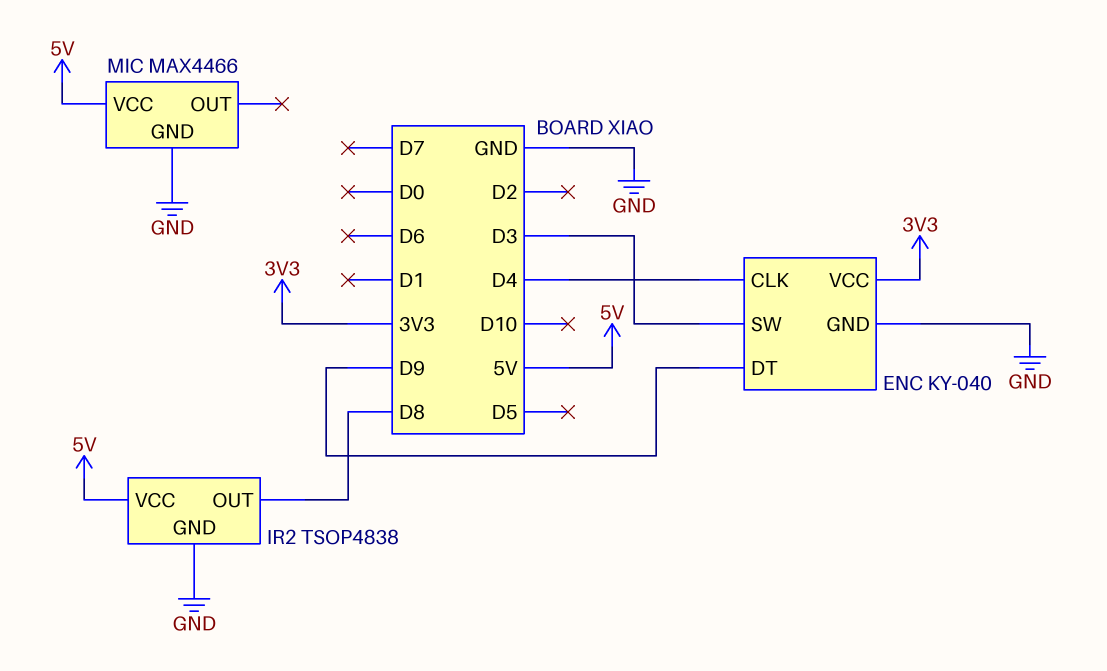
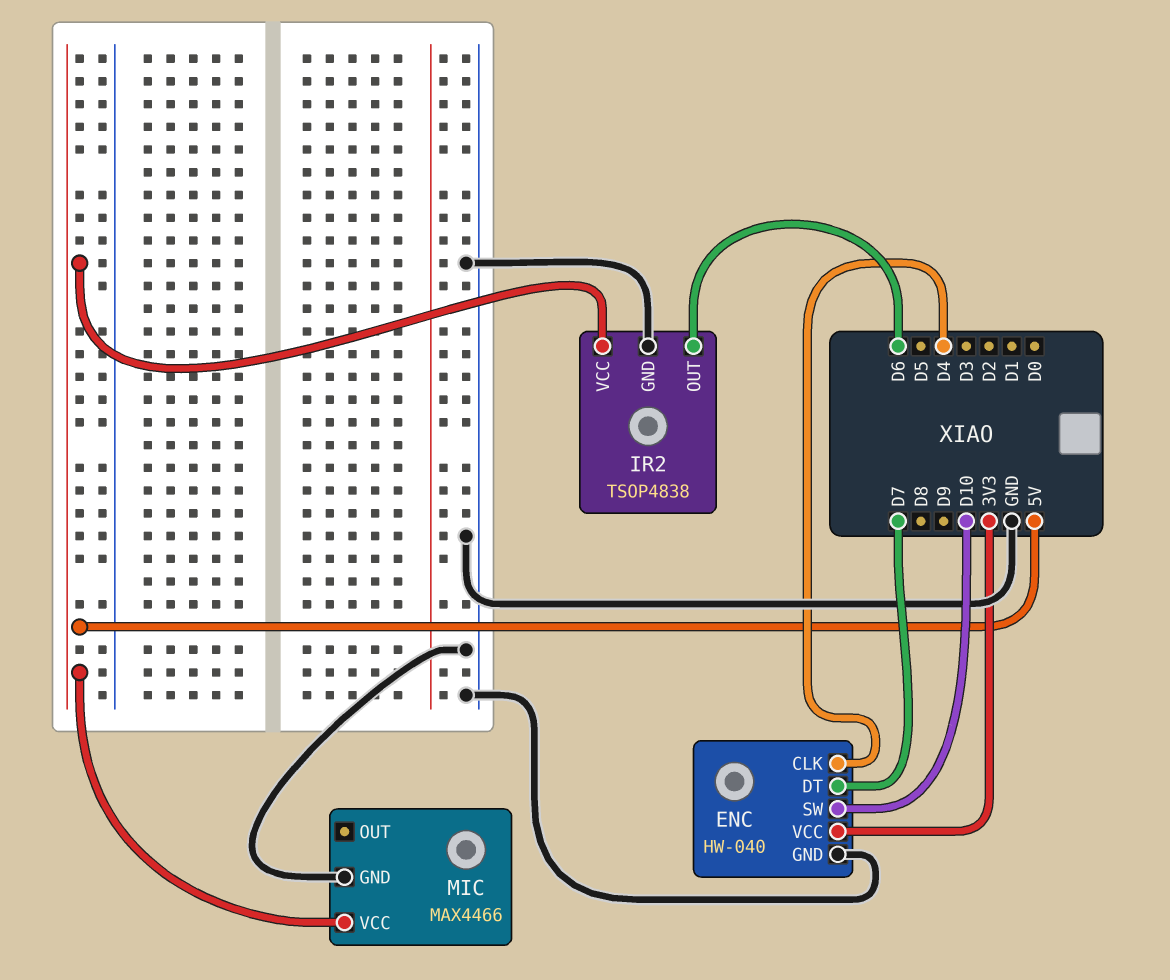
ENC: KY-040 -> HW-040
ENC pin DT: D9 -> D7
ENC pin SW: D3 -> D10
IR2 pin OUT: D8 -> D6

